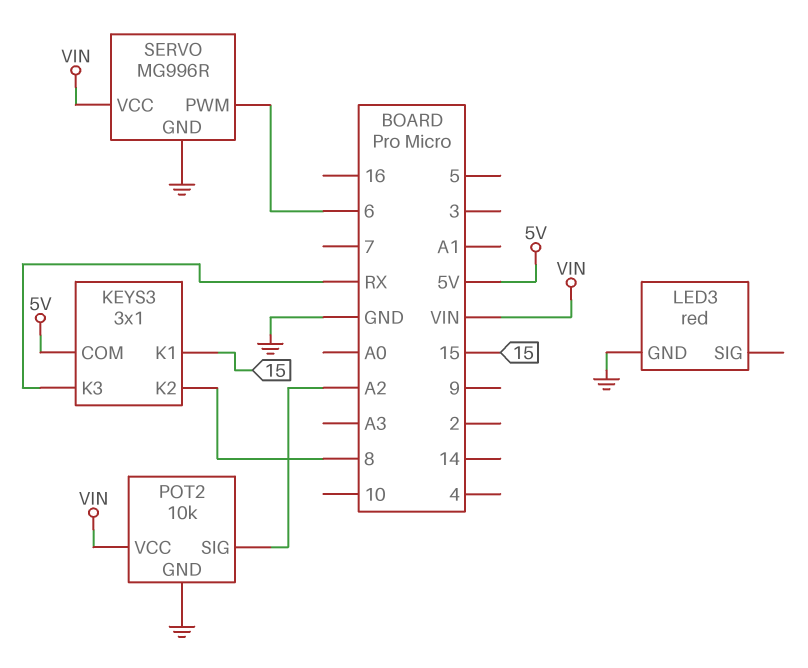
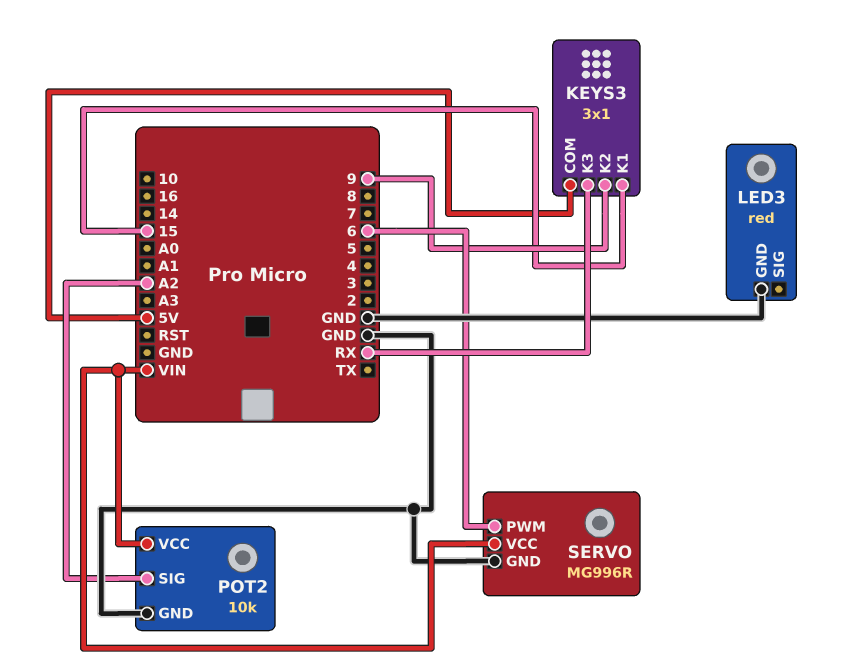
KEYS3 pin K2: 8 -> 9

